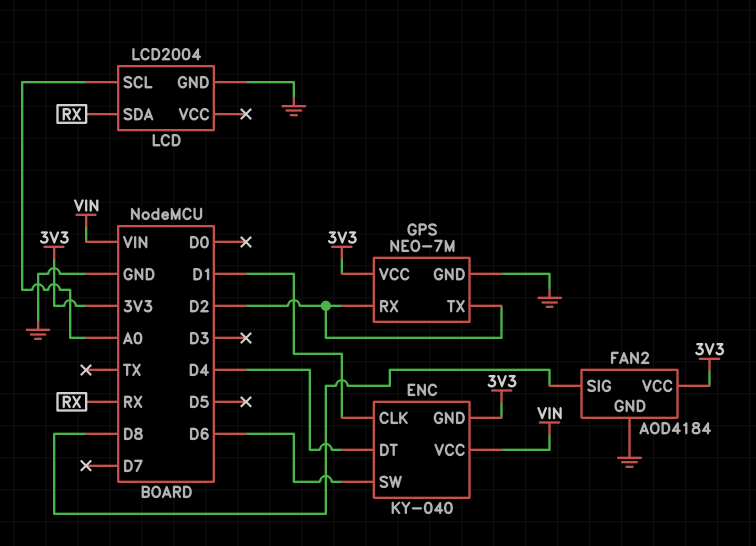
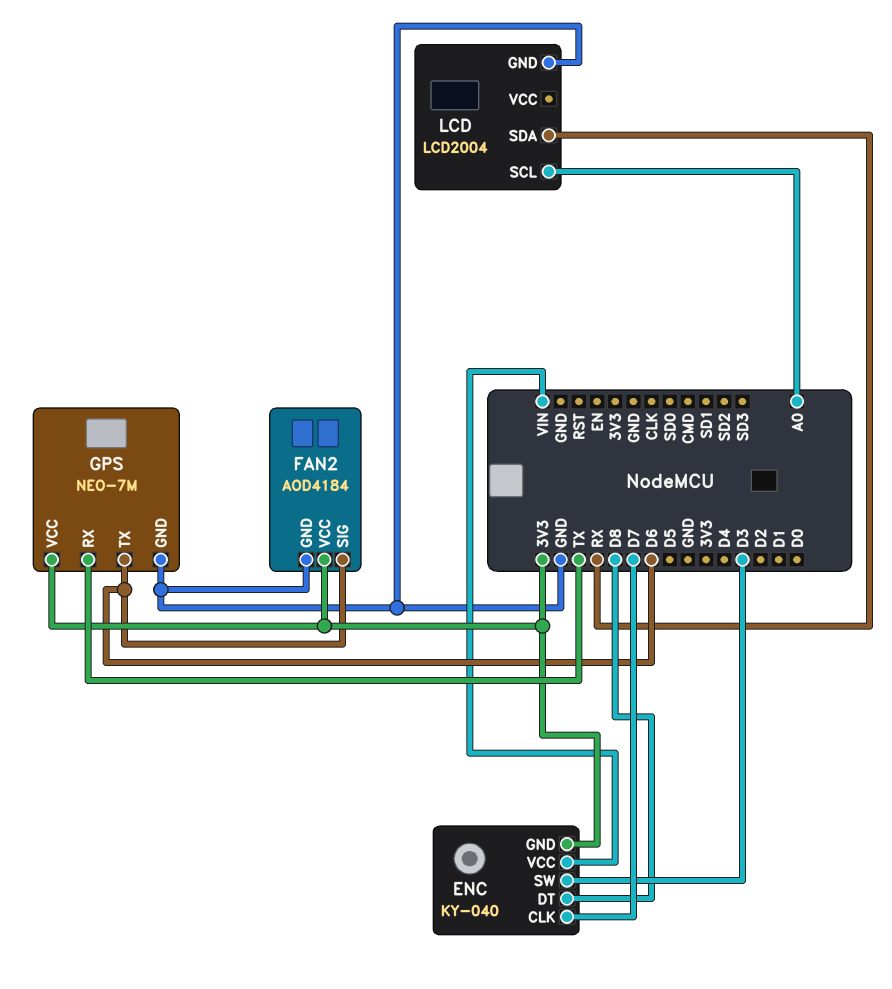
ENC pin CLK: D1 -> D7
ENC pin DT: D4 -> D8
ENC pin SW: D6 -> D3
FAN2 pin SIG: D8 -> D6
GPS pin RX: D2 -> TX
GPS pin TX: D2 -> D6

